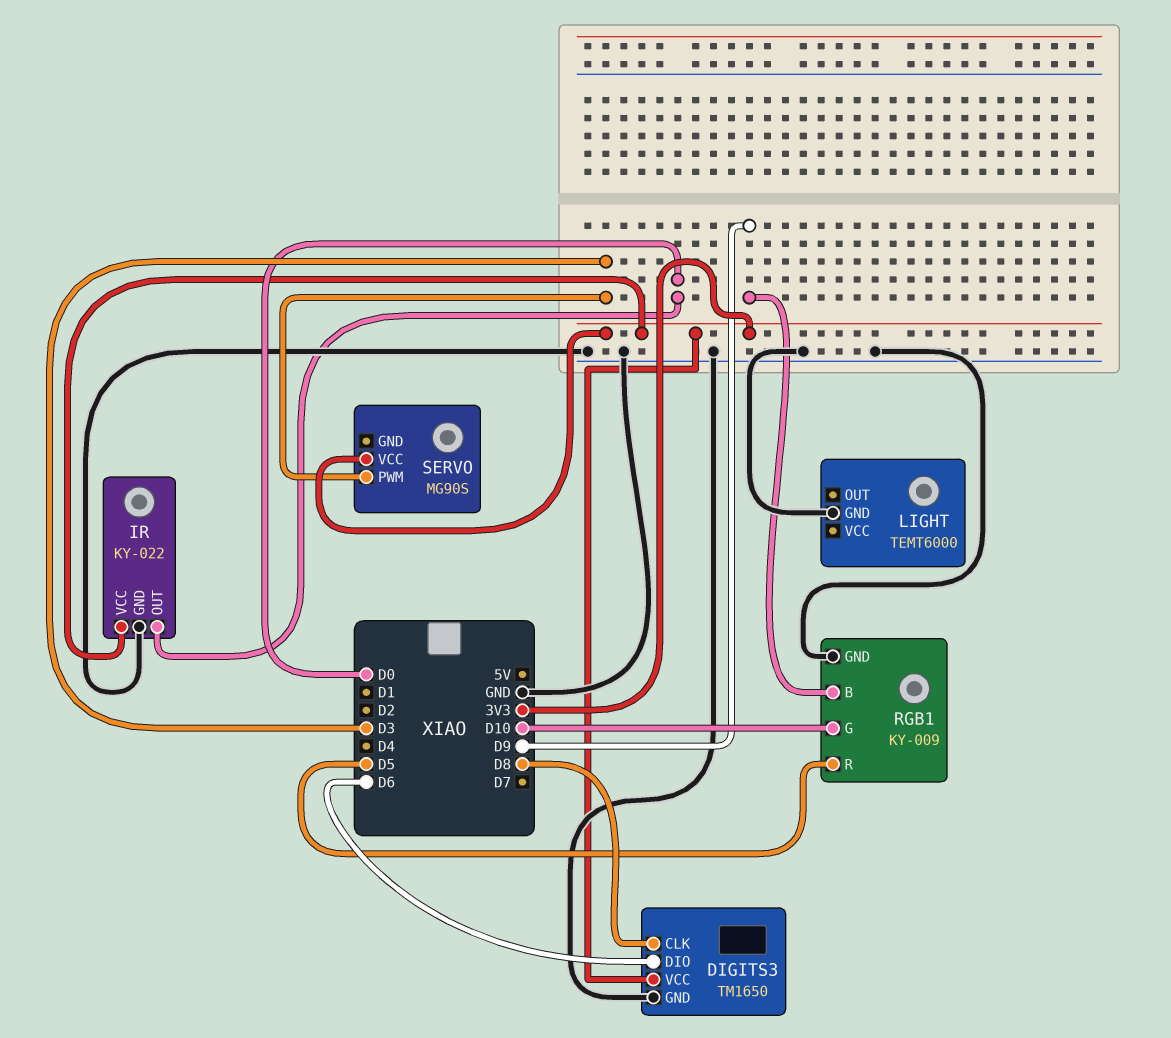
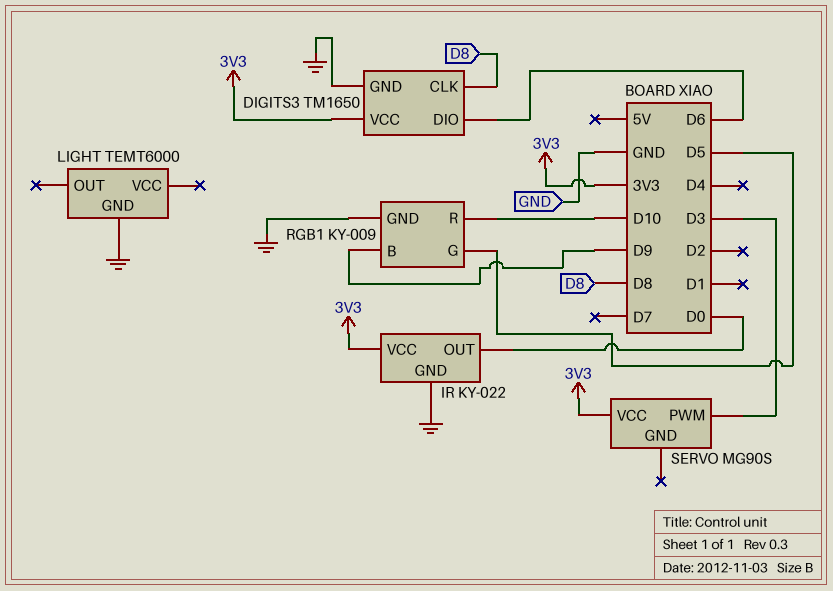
RGB1 pin G: D10 -> D5
RGB1 pin R: D5 -> D10

